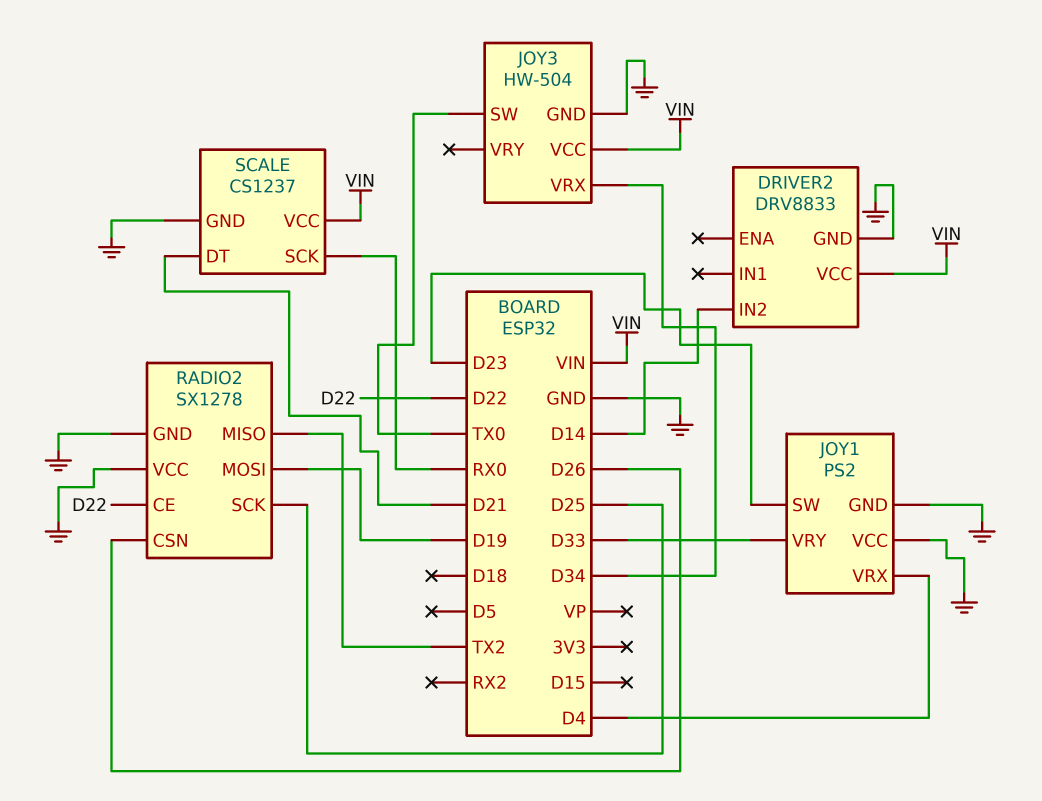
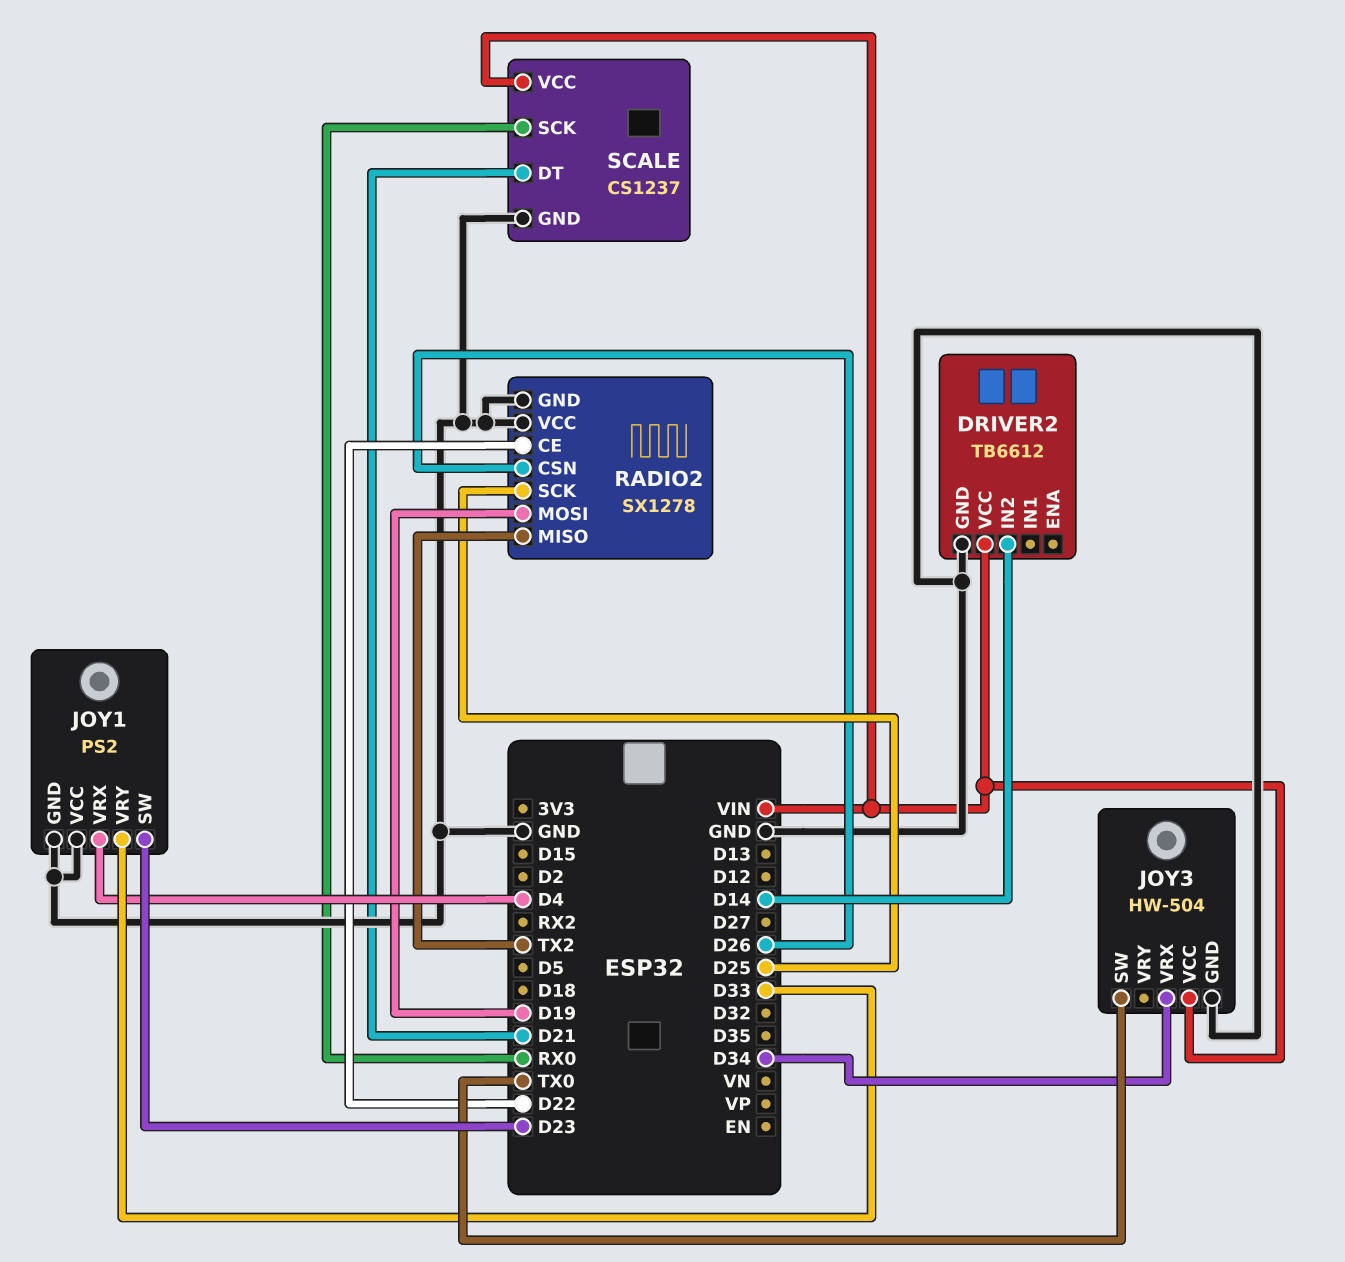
DRIVER2: DRV8833 -> TB6612

